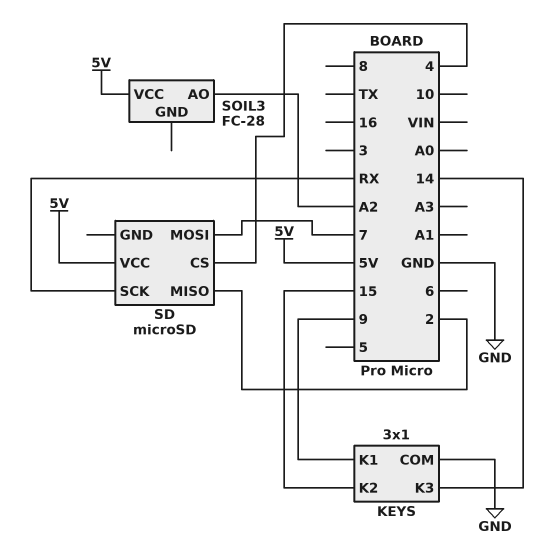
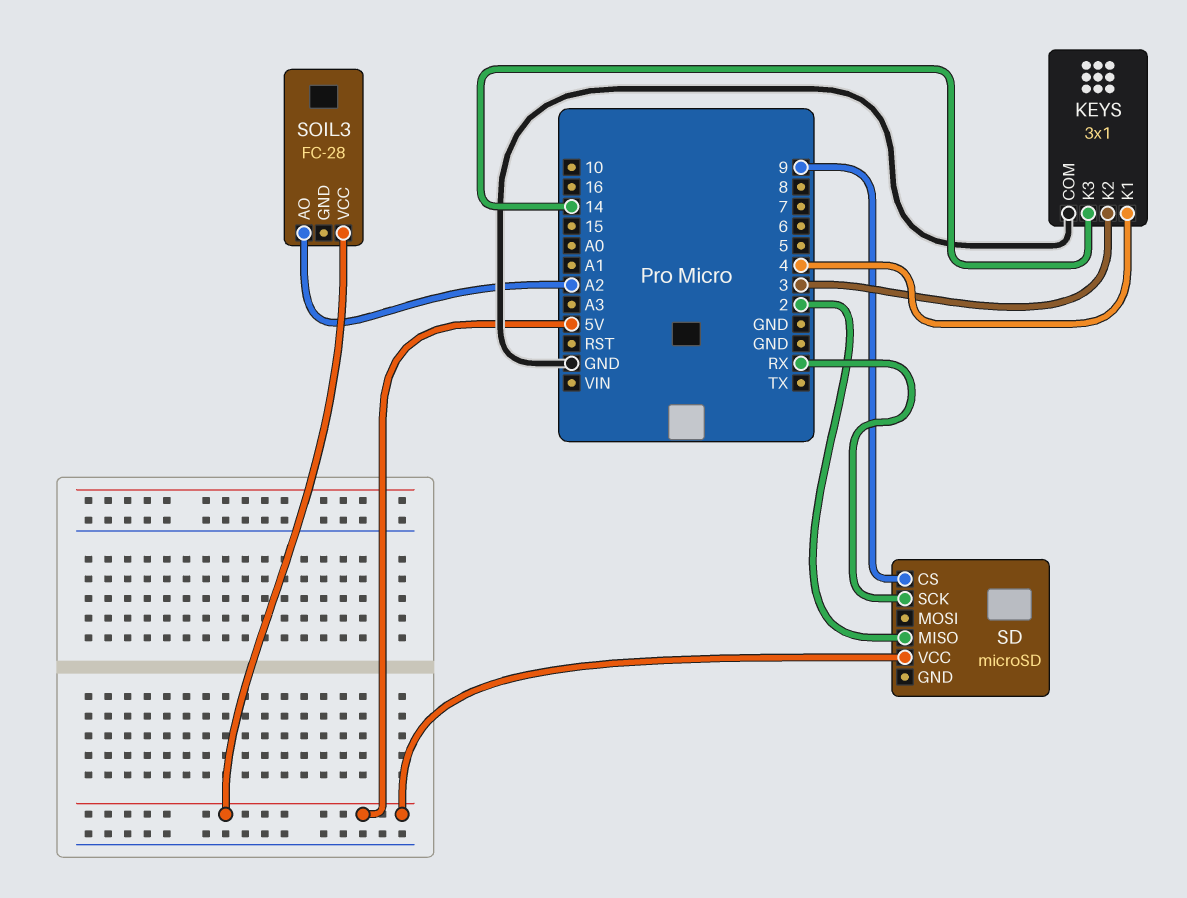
KEYS pin K1: 9 -> 4
KEYS pin K2: 15 -> 3
SD pin CS: 4 -> 9
SD pin MOSI: 7 -> none

